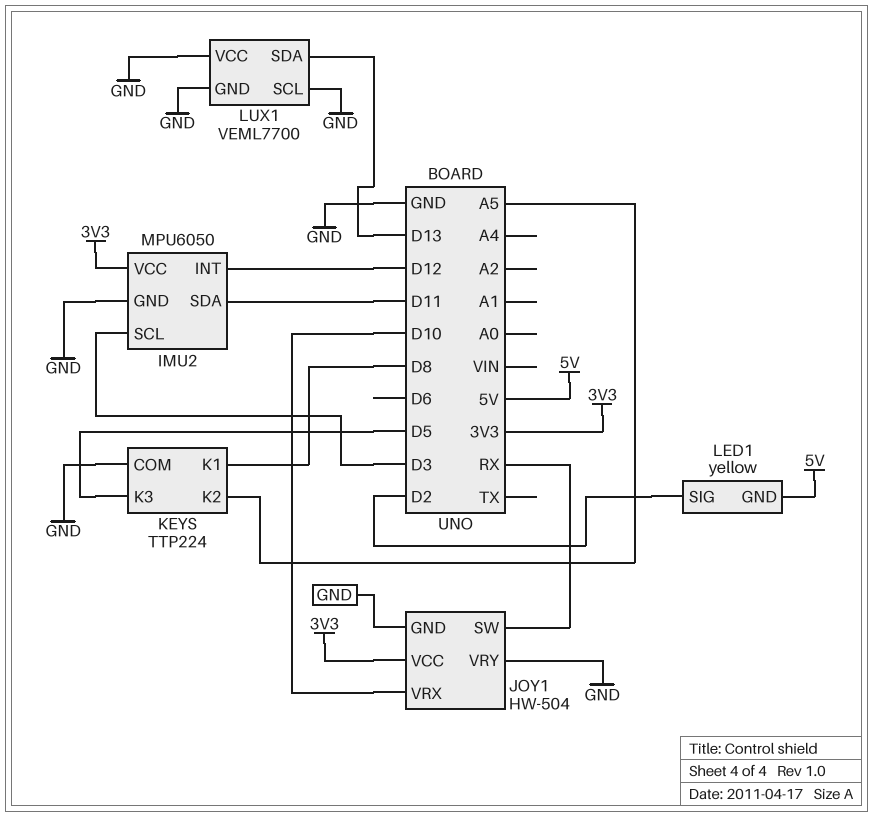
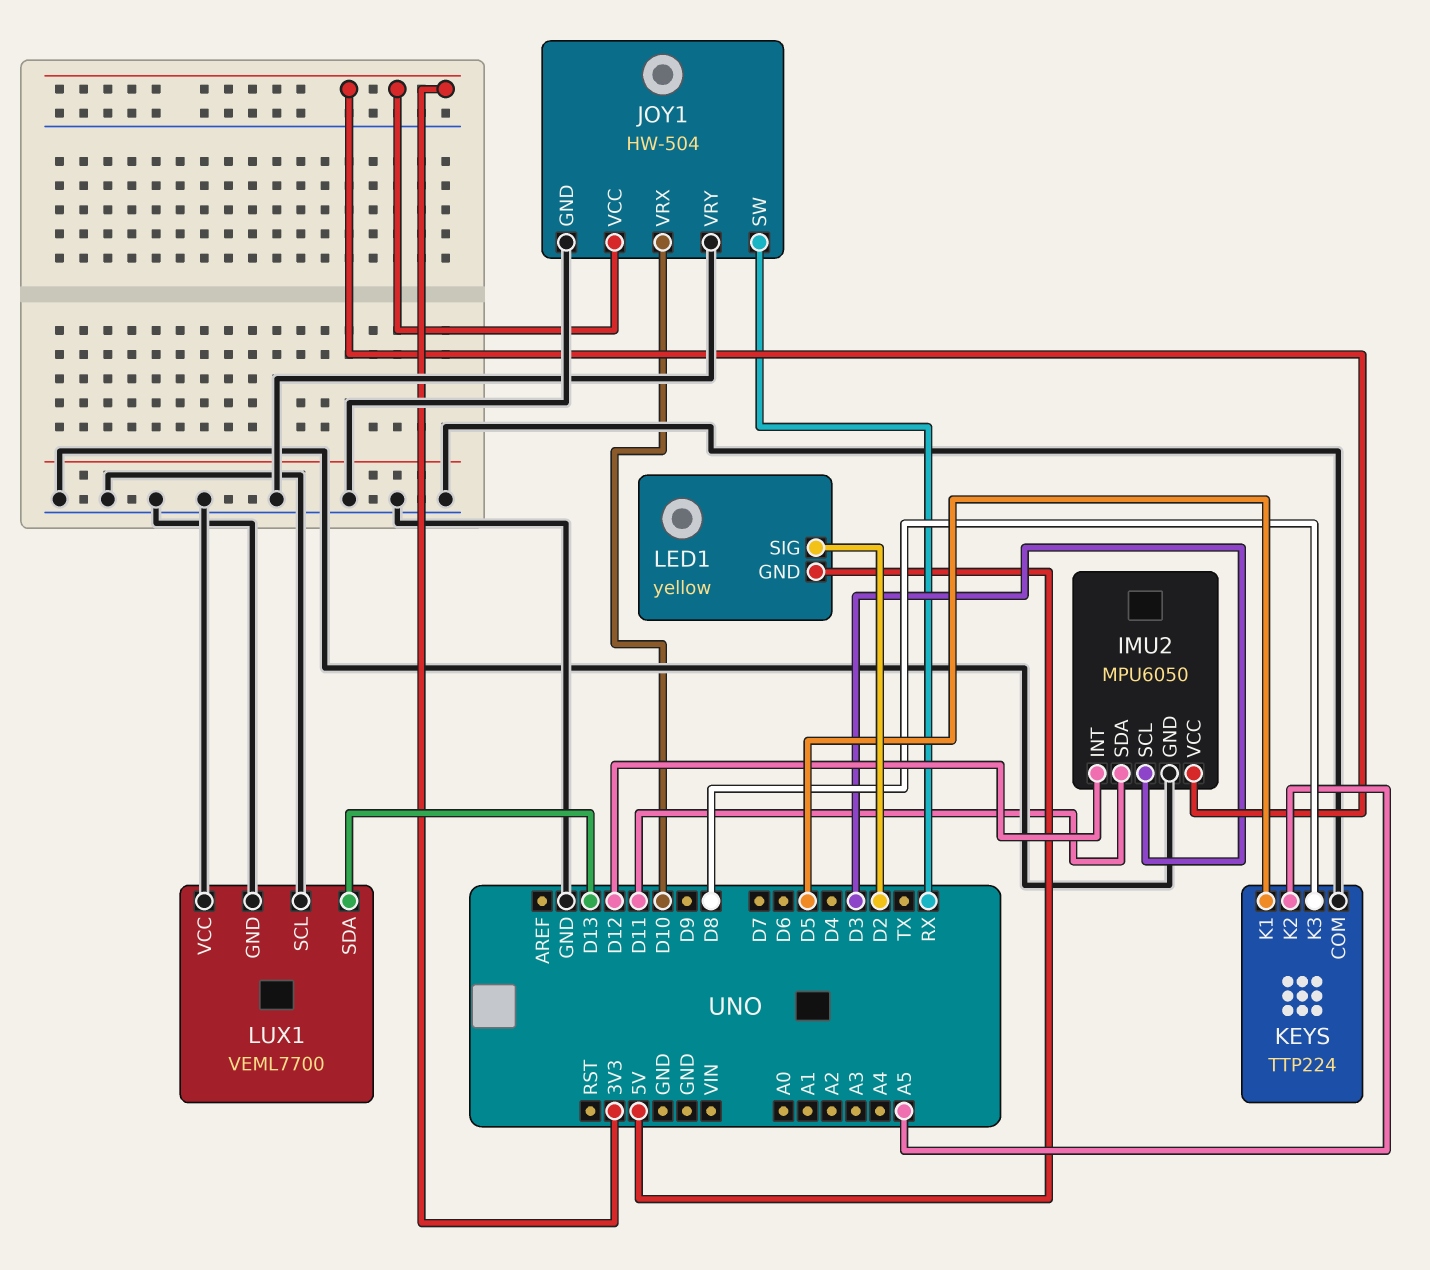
KEYS pin K1: D8 -> D5
KEYS pin K3: D5 -> D8

